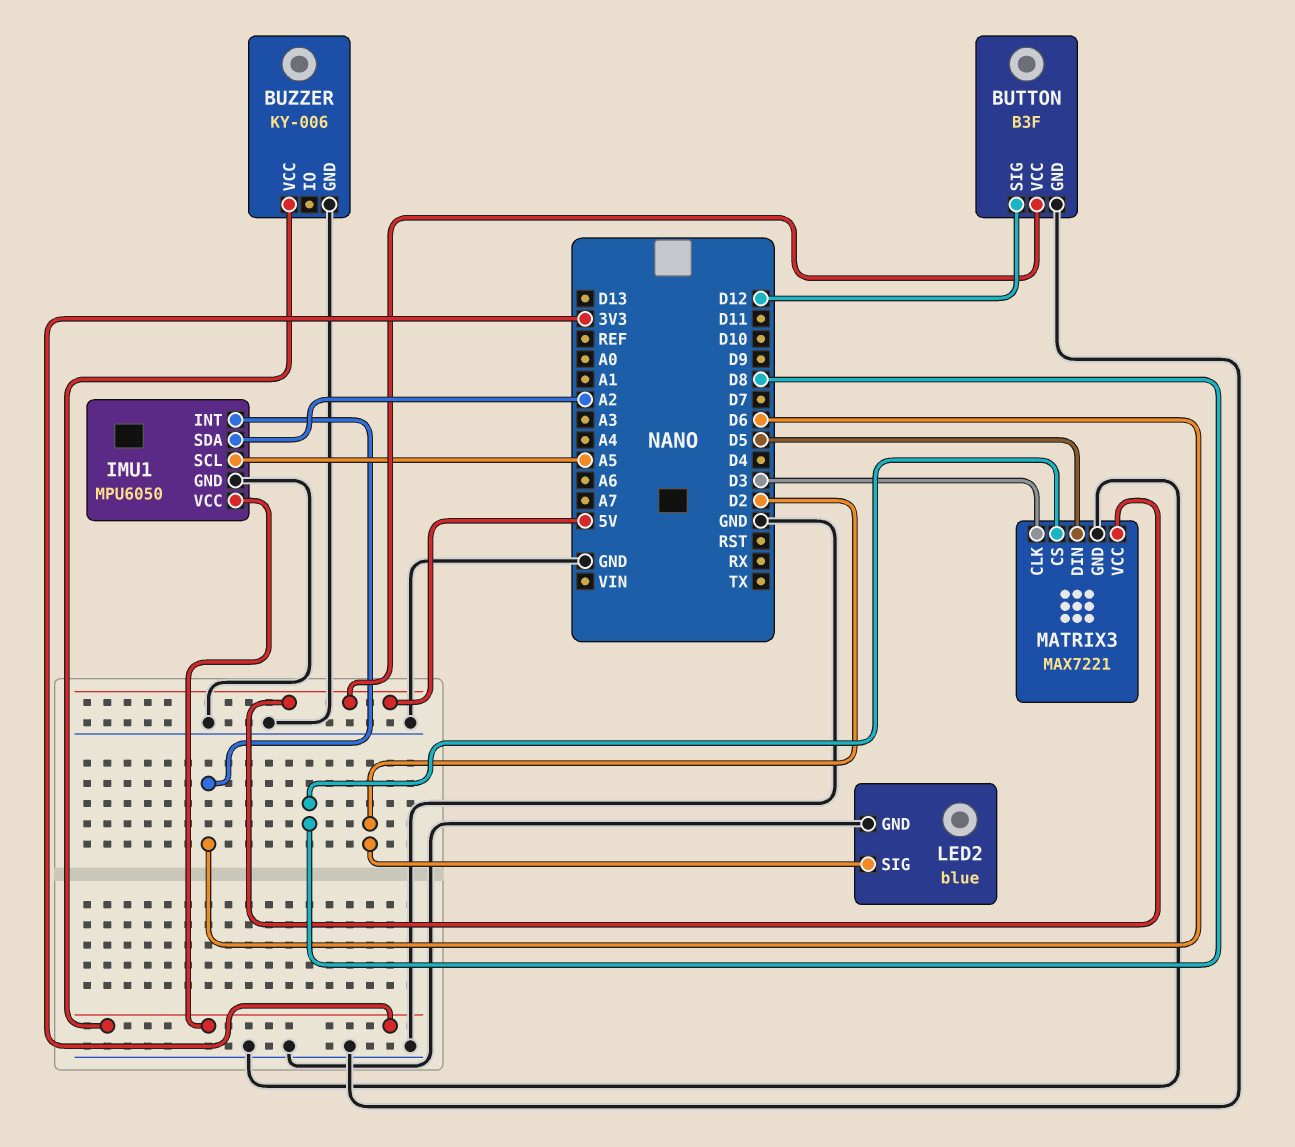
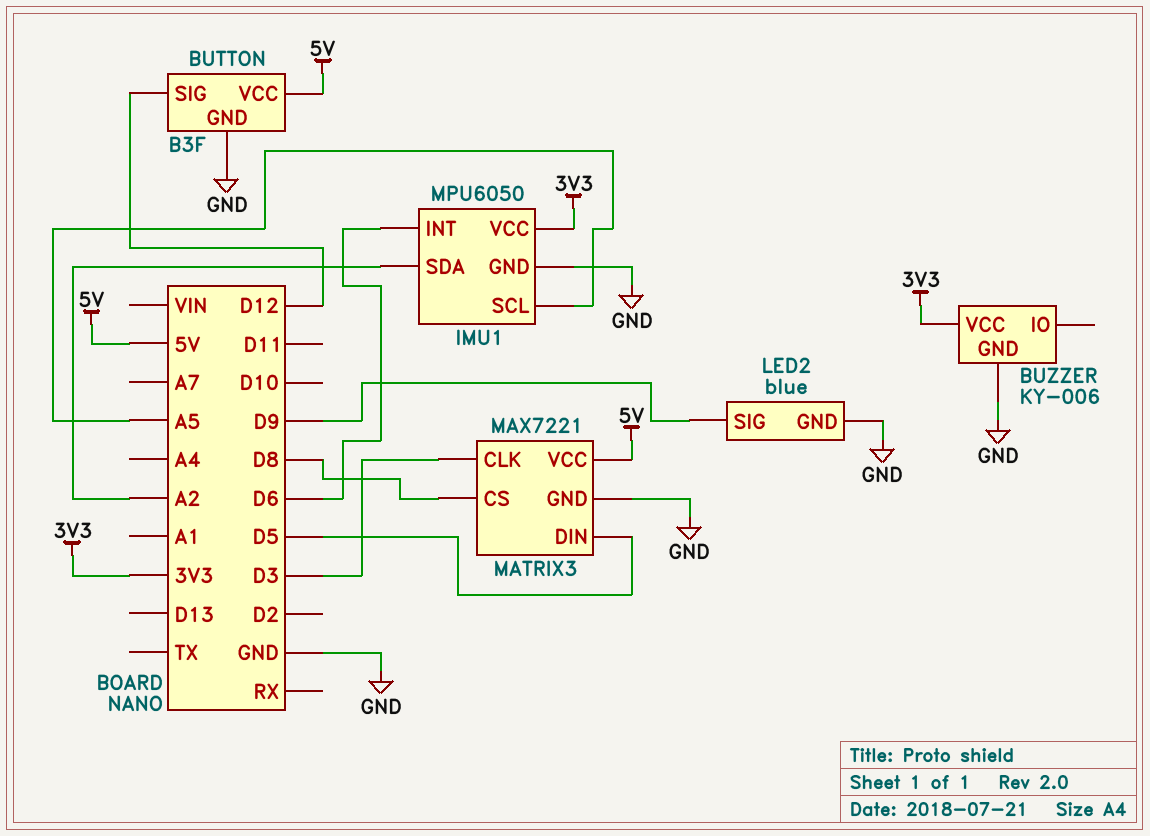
LED2 pin SIG: D2 -> D9

